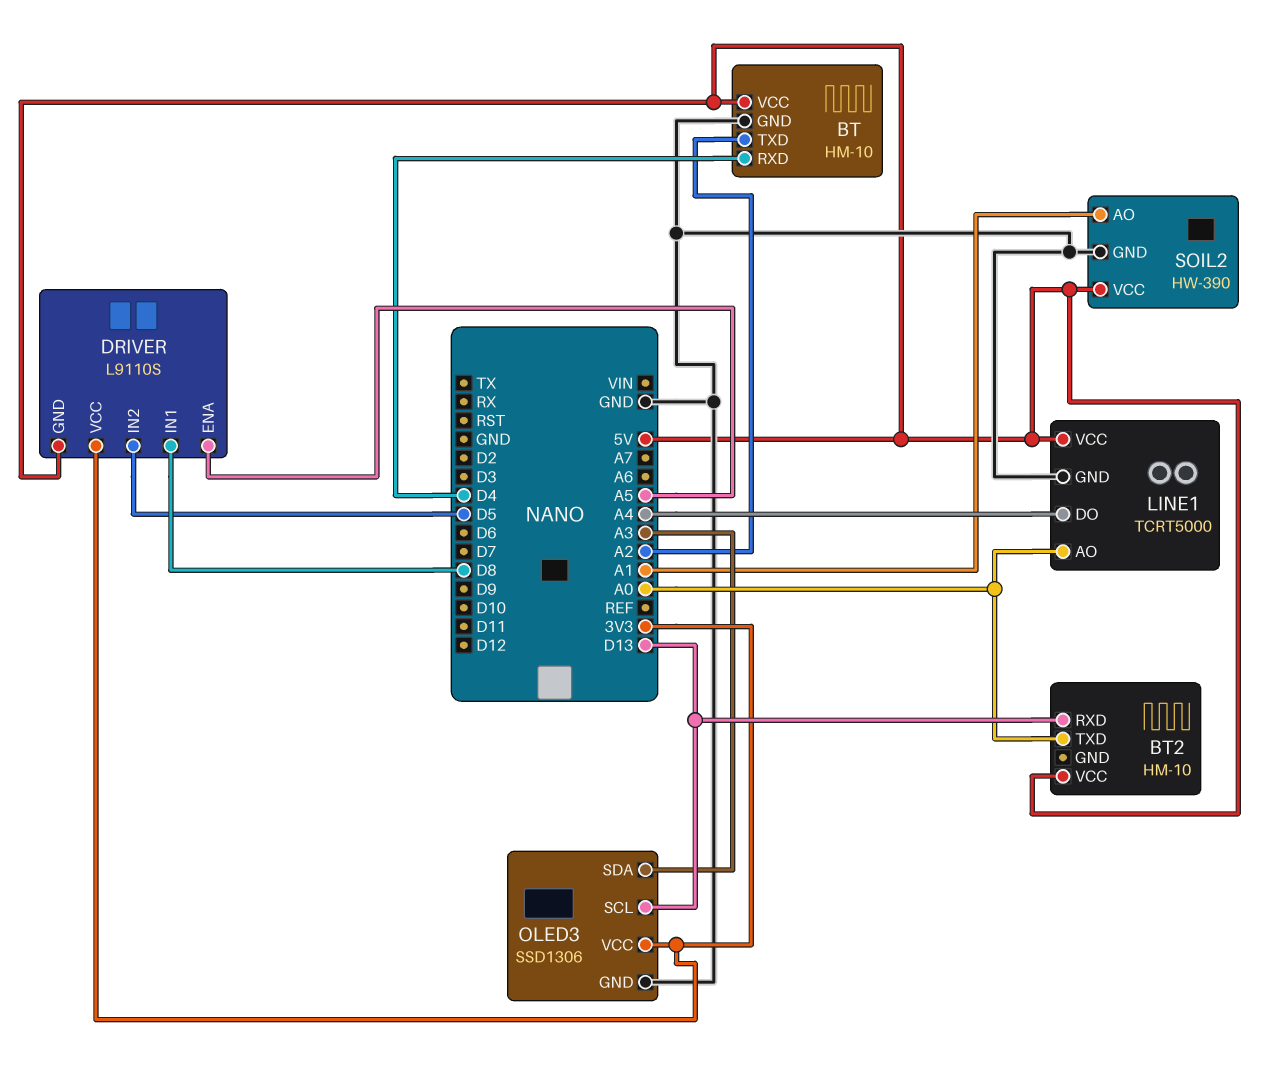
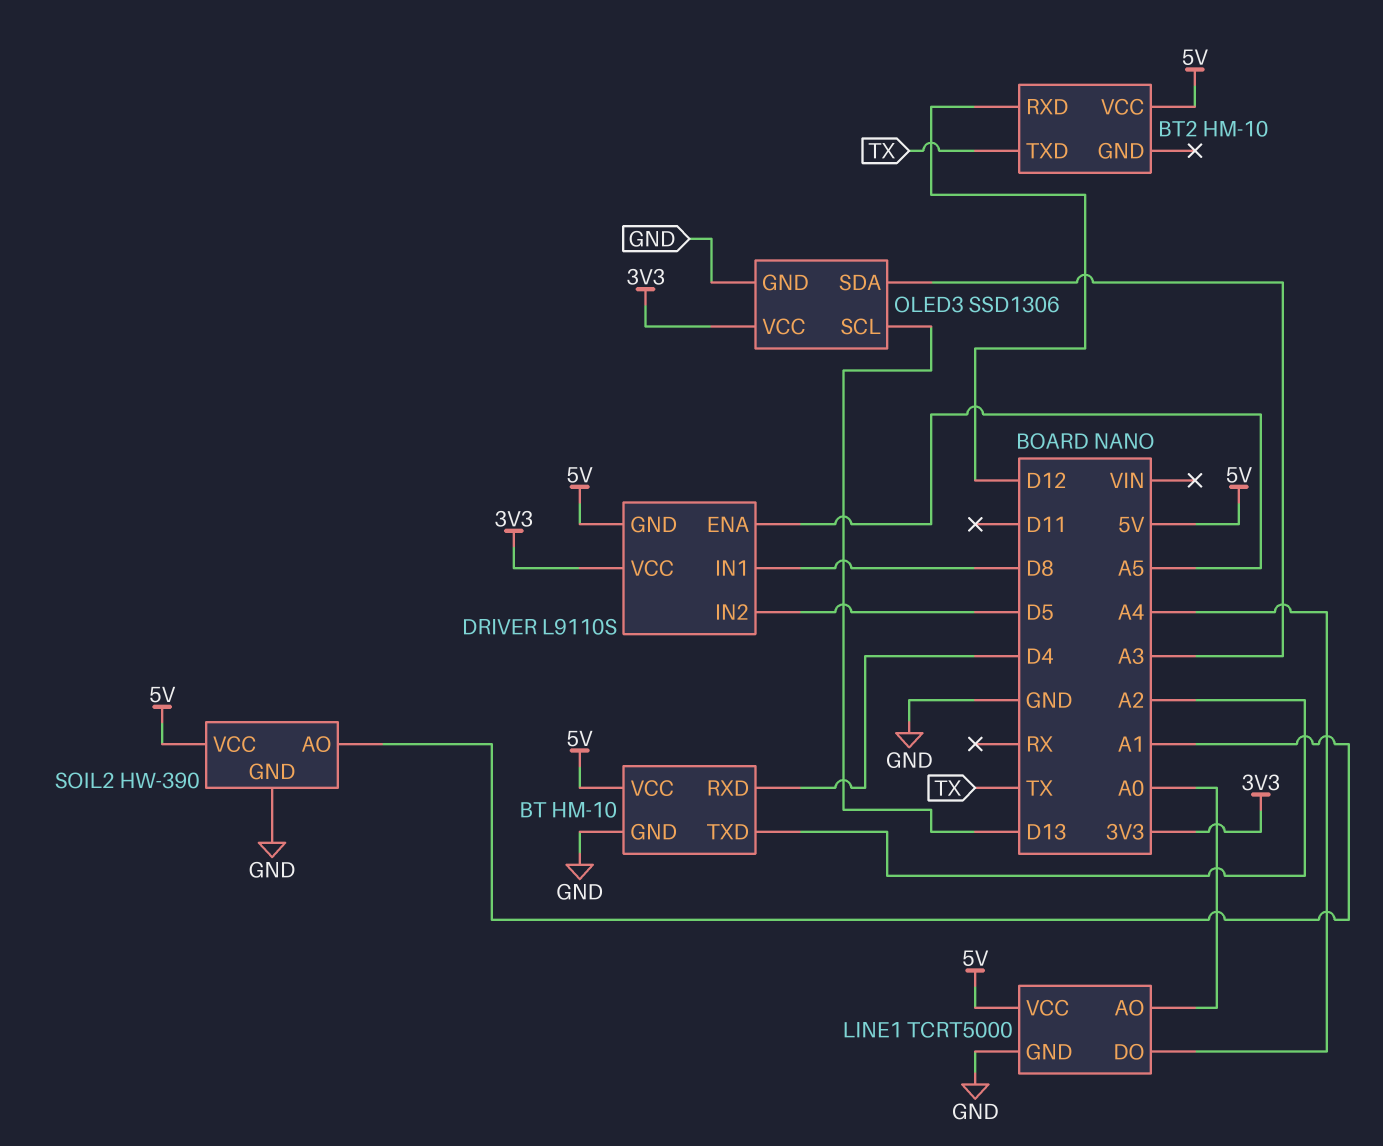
BT2 pin RXD: D13 -> D12
BT2 pin TXD: A0 -> TX

